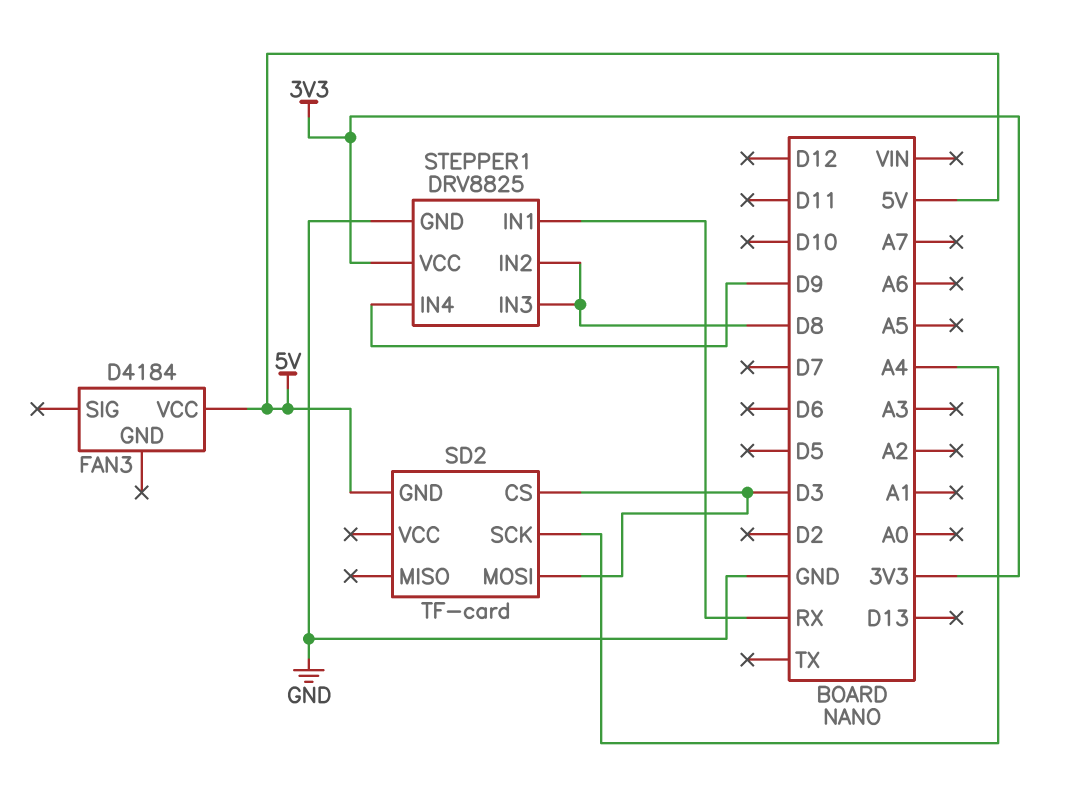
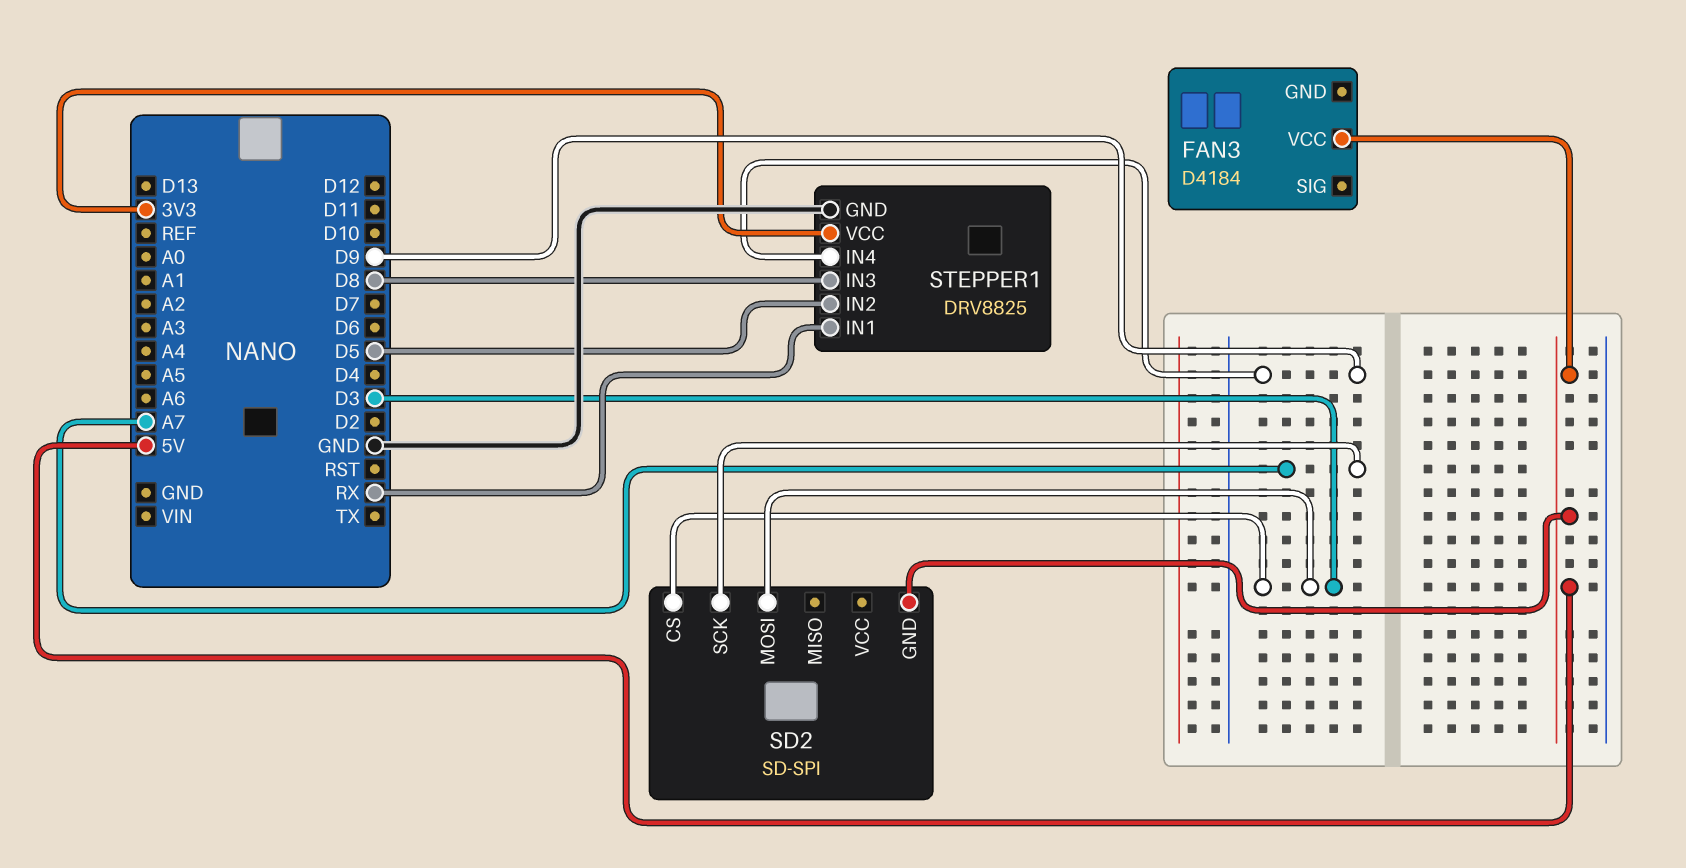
SD2: TF-card -> SD-SPI
SD2 pin SCK: A4 -> A7
STEPPER1 pin IN2: D8 -> D5

